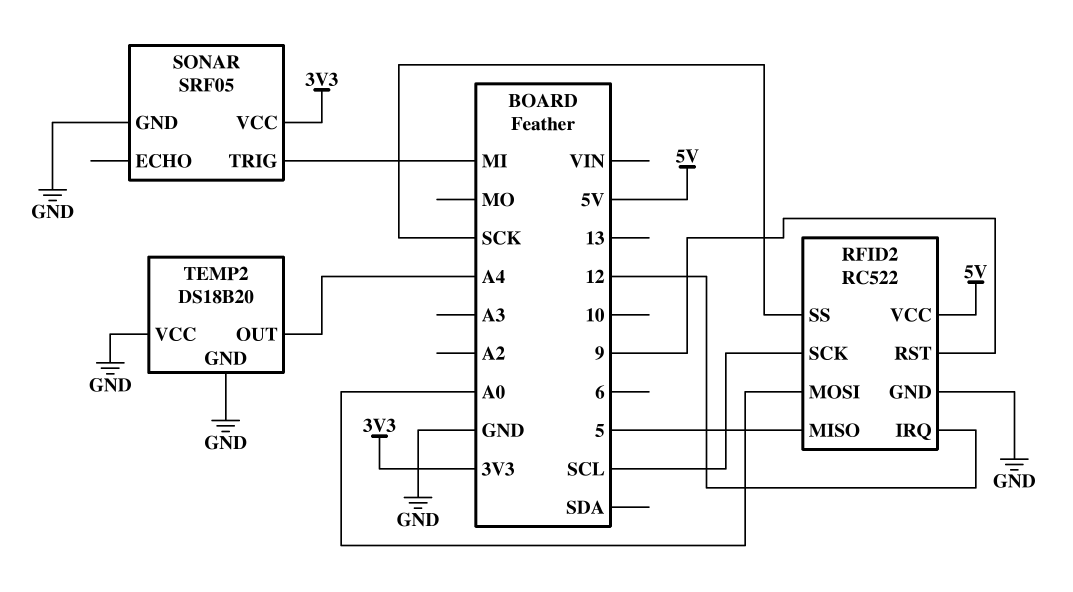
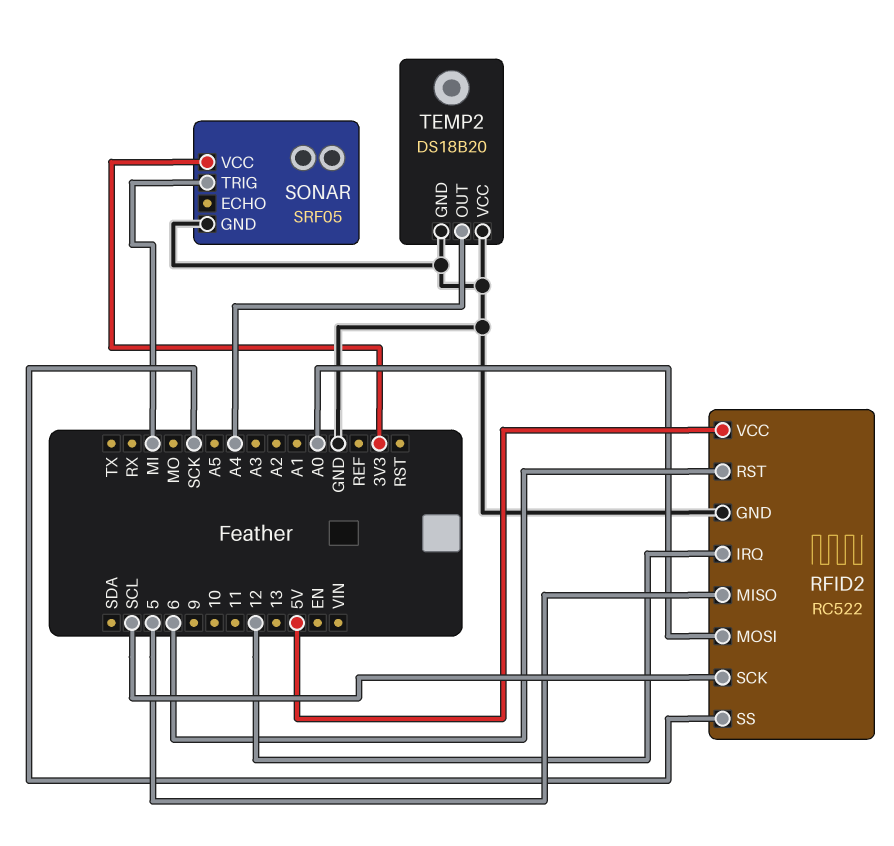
RFID2 pin RST: 9 -> 6

